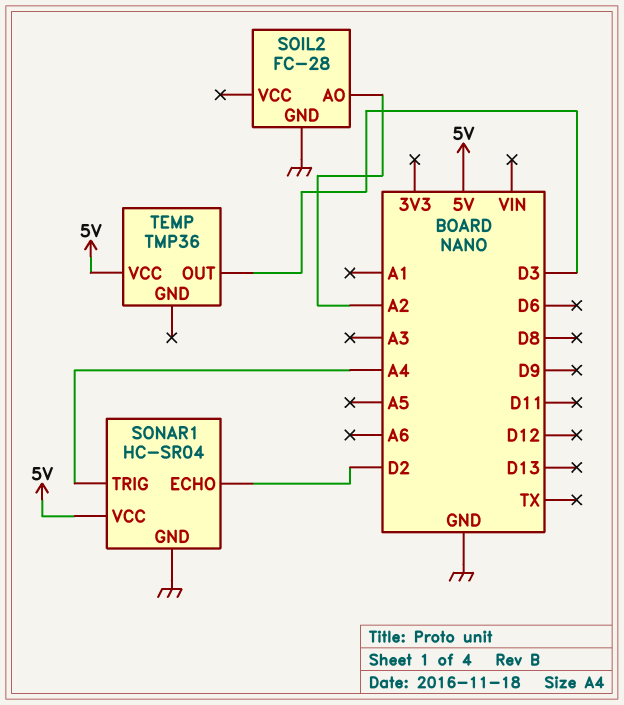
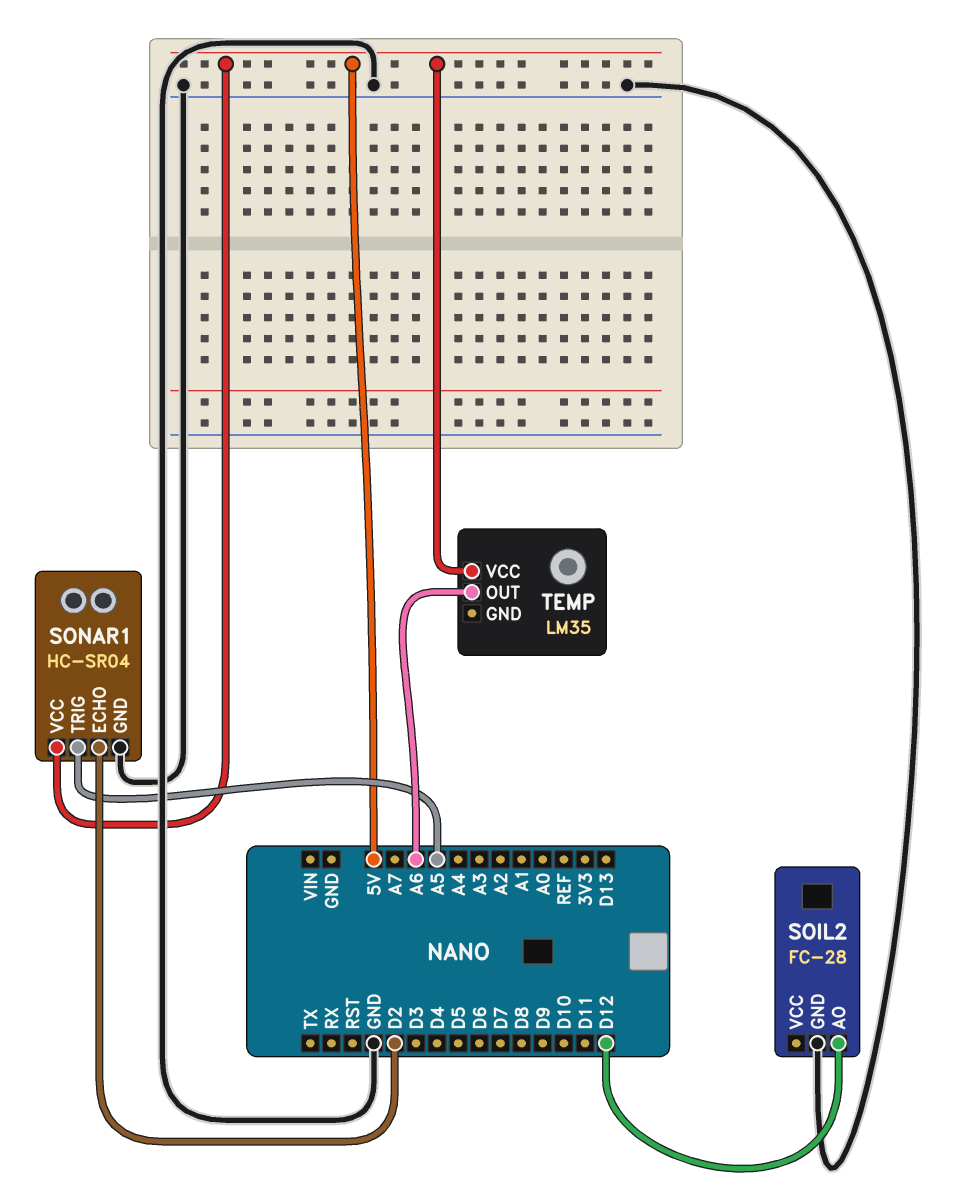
SOIL2 pin AO: A2 -> D12
SONAR1 pin TRIG: A4 -> A5
TEMP: TMP36 -> LM35
TEMP pin OUT: D3 -> A6

